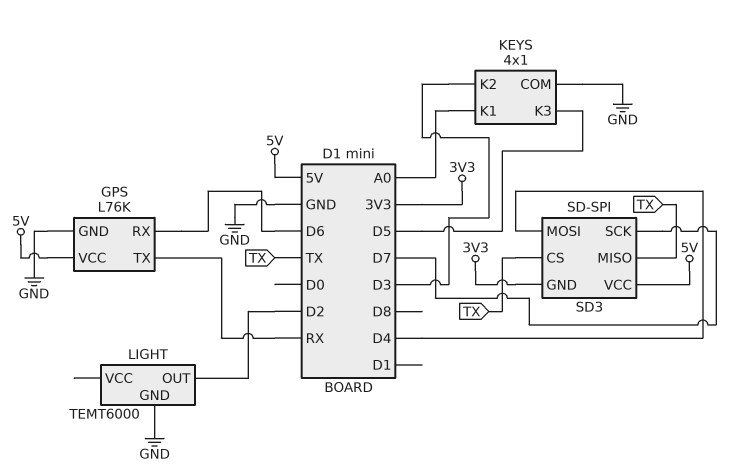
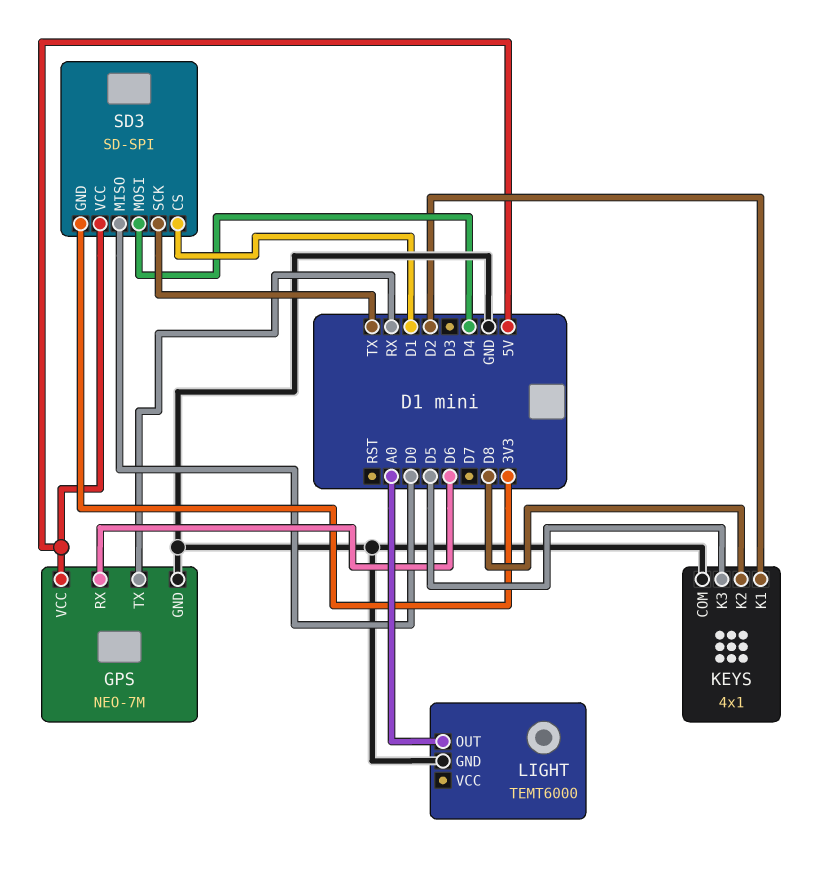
GPS: L76K -> NEO-7M
KEYS pin K1: A0 -> D2
KEYS pin K2: D3 -> D8
LIGHT pin OUT: D2 -> A0
SD3 pin CS: TX -> D1
SD3 pin MISO: TX -> D0
SD3 pin SCK: D7 -> TX

